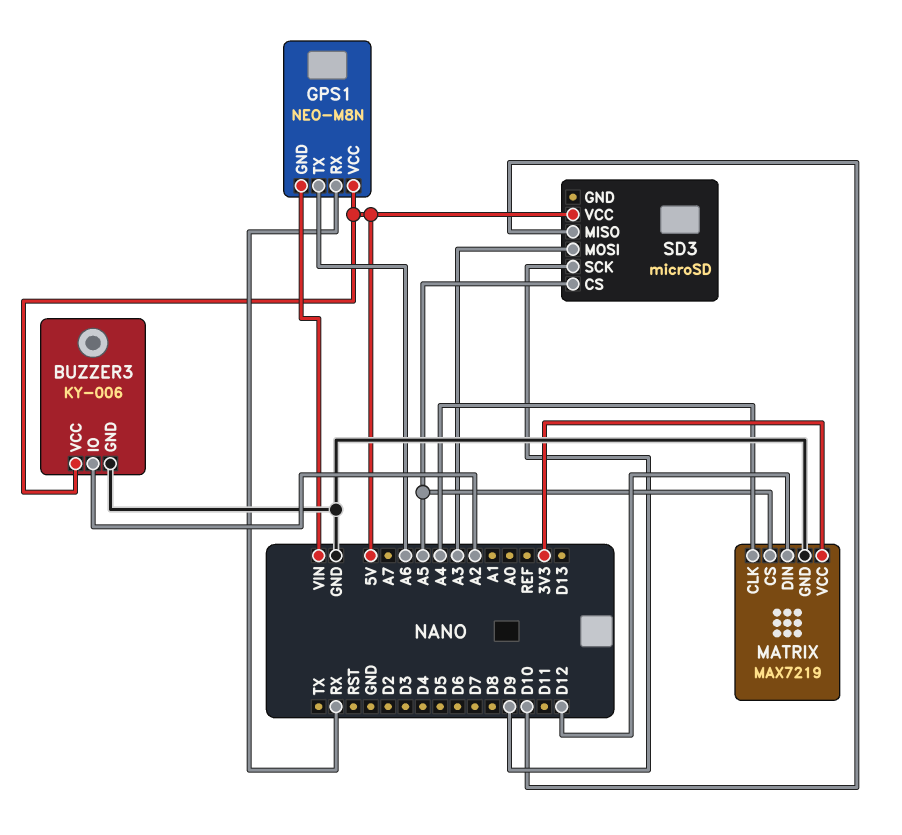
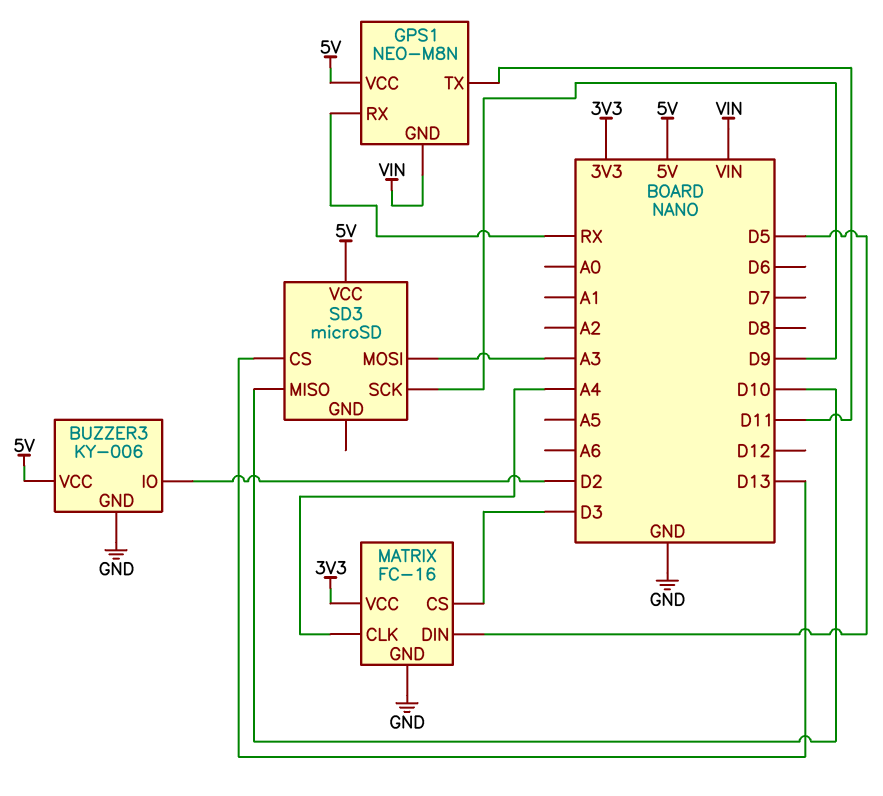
BUZZER3 pin IO: A2 -> D2
GPS1 pin TX: A6 -> D11
MATRIX: MAX7219 -> FC-16
MATRIX pin CS: A5 -> D3
MATRIX pin DIN: D12 -> D5
SD3 pin CS: A5 -> D13

